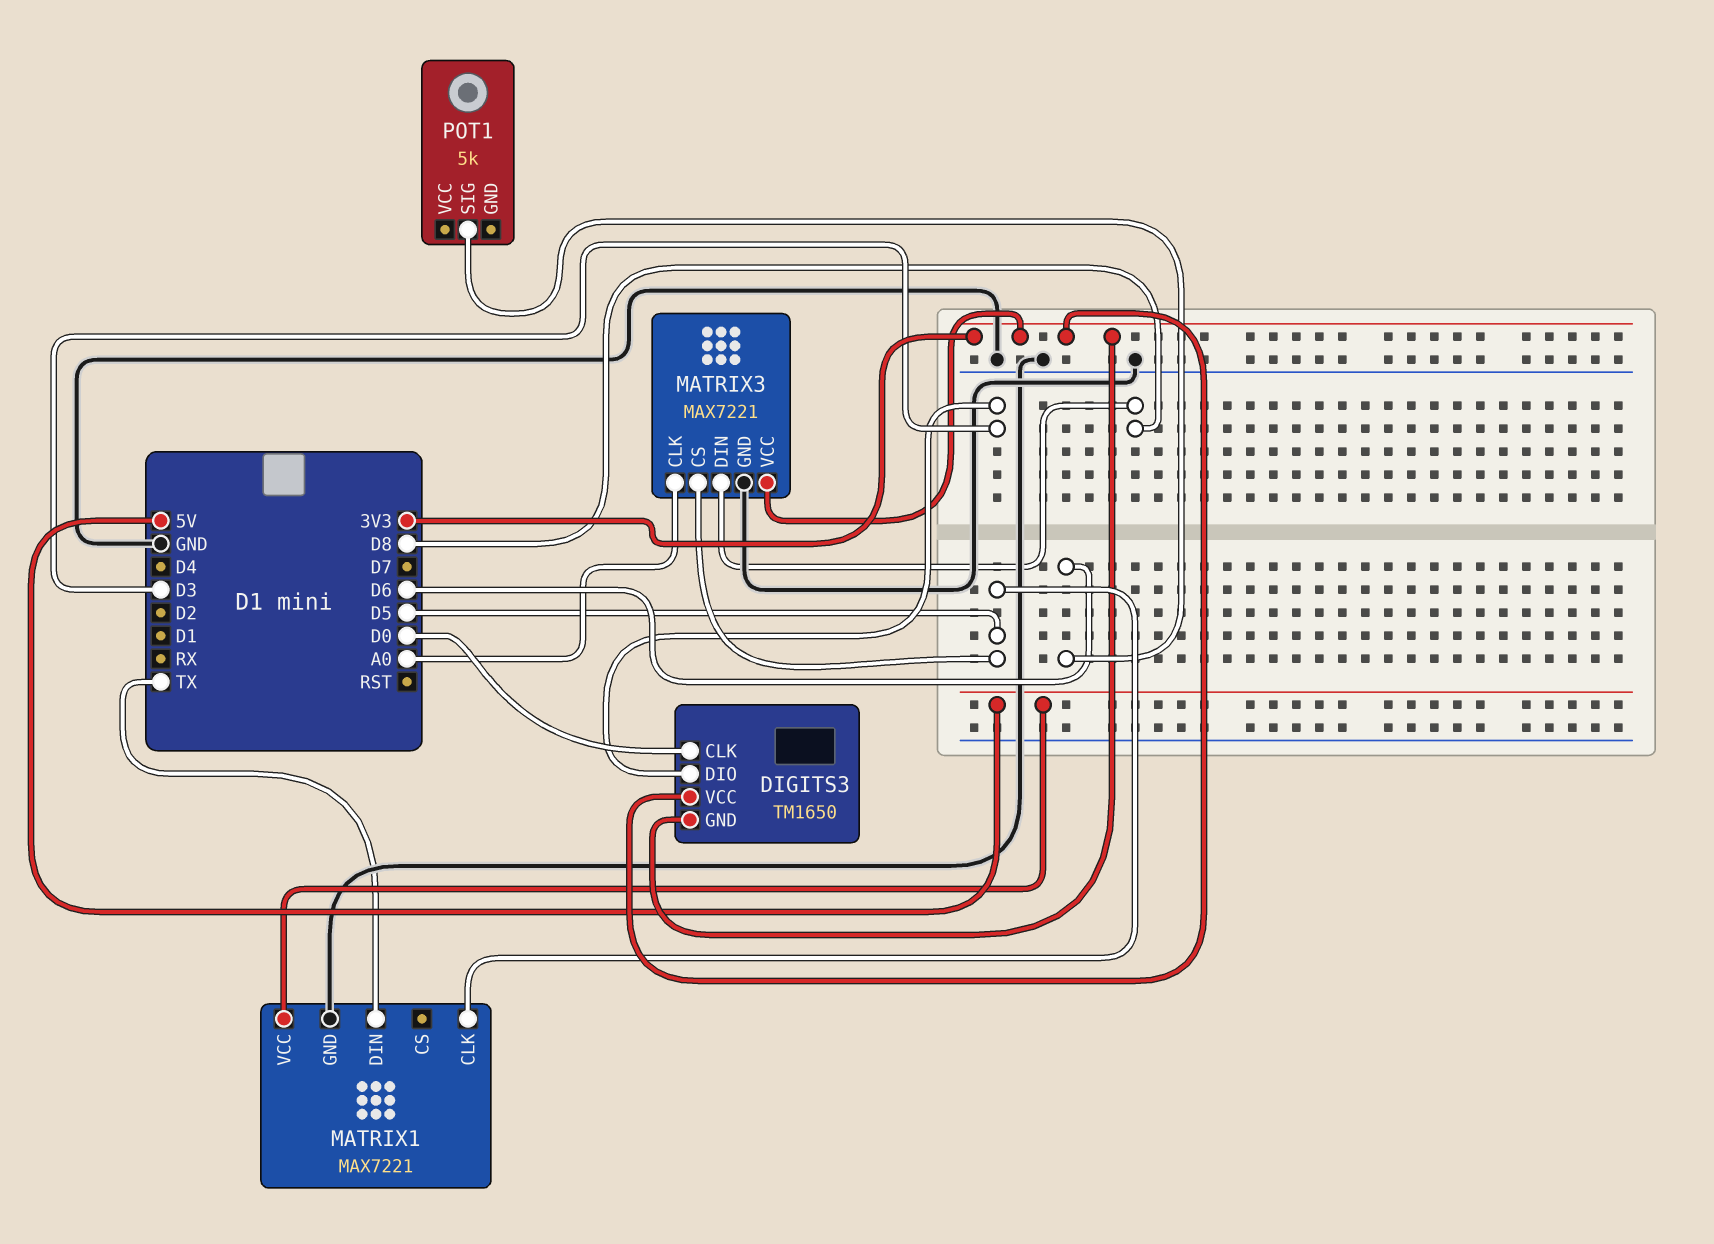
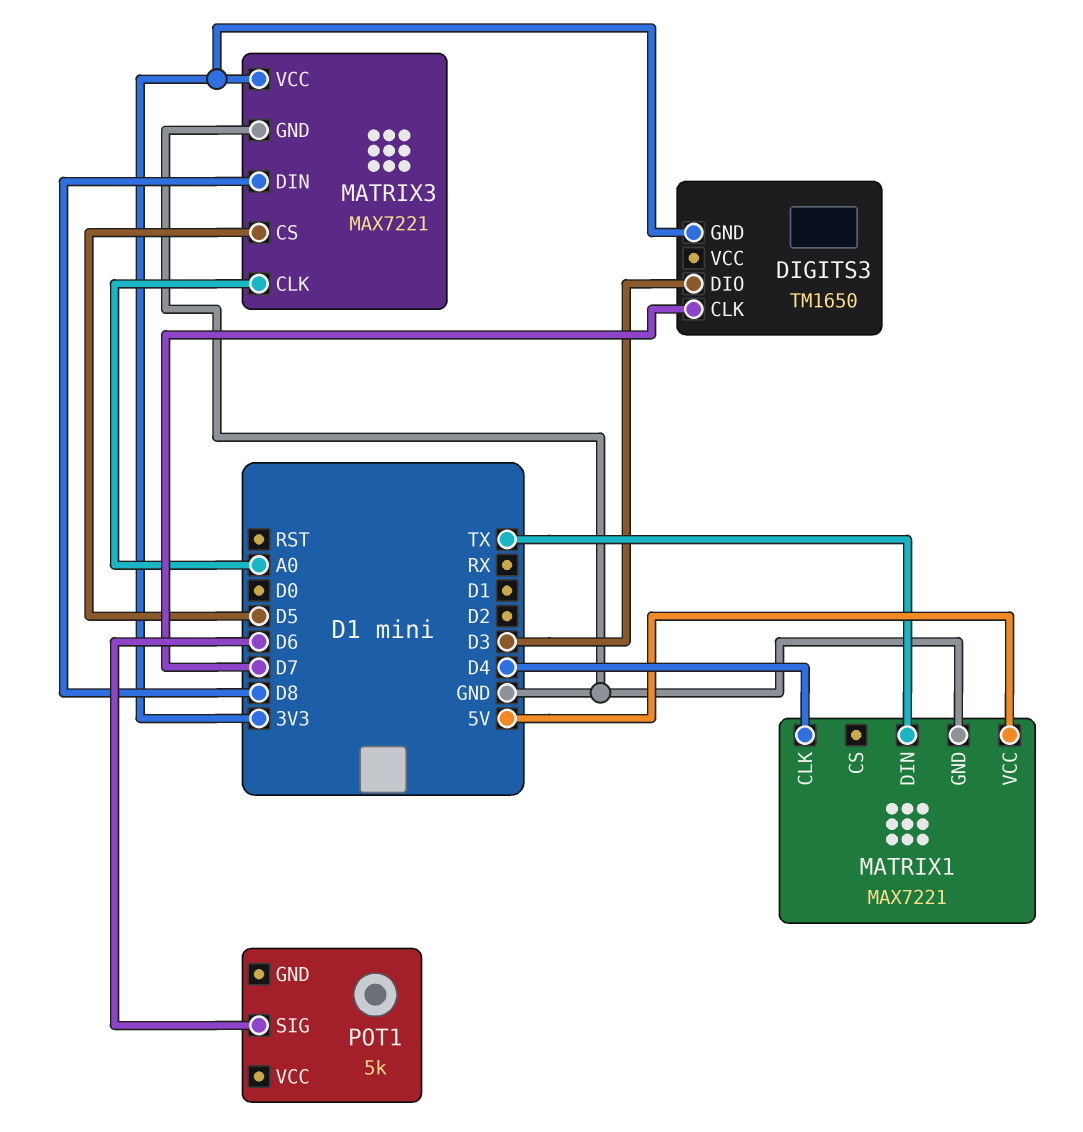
DIGITS3 pin CLK: D0 -> D7
DIGITS3 pin VCC: 3V3 -> none
MATRIX1 pin CLK: D5 -> D4

